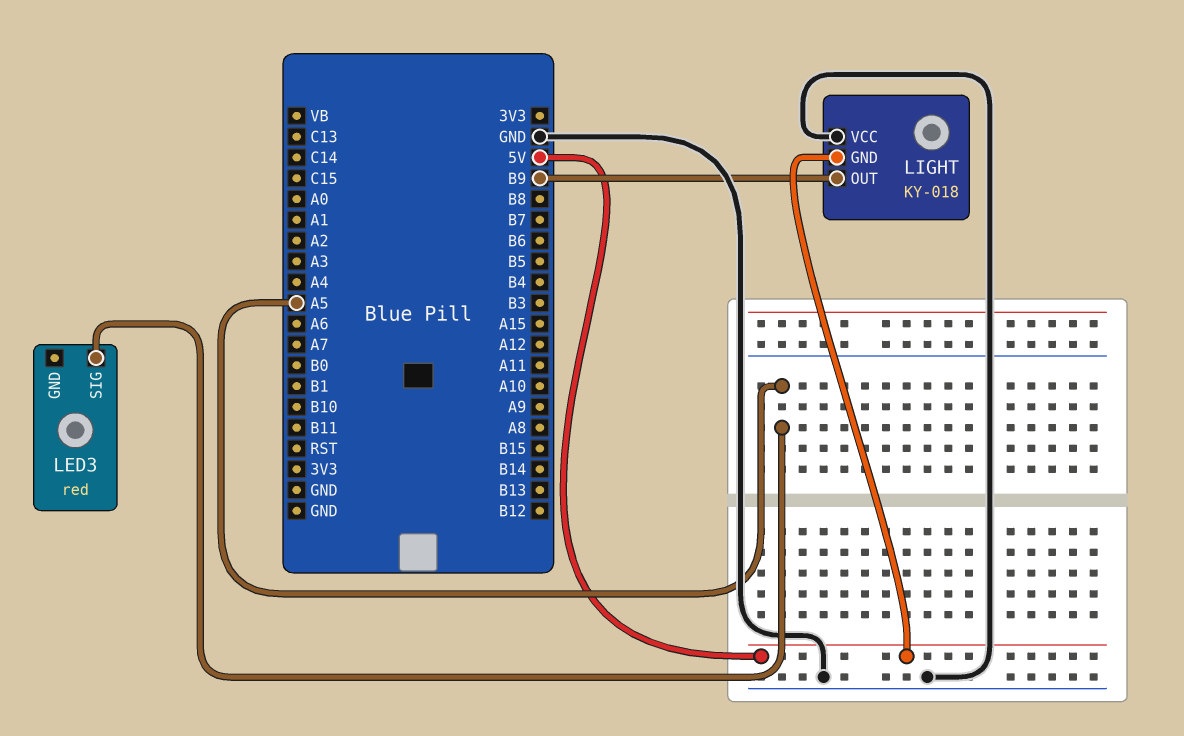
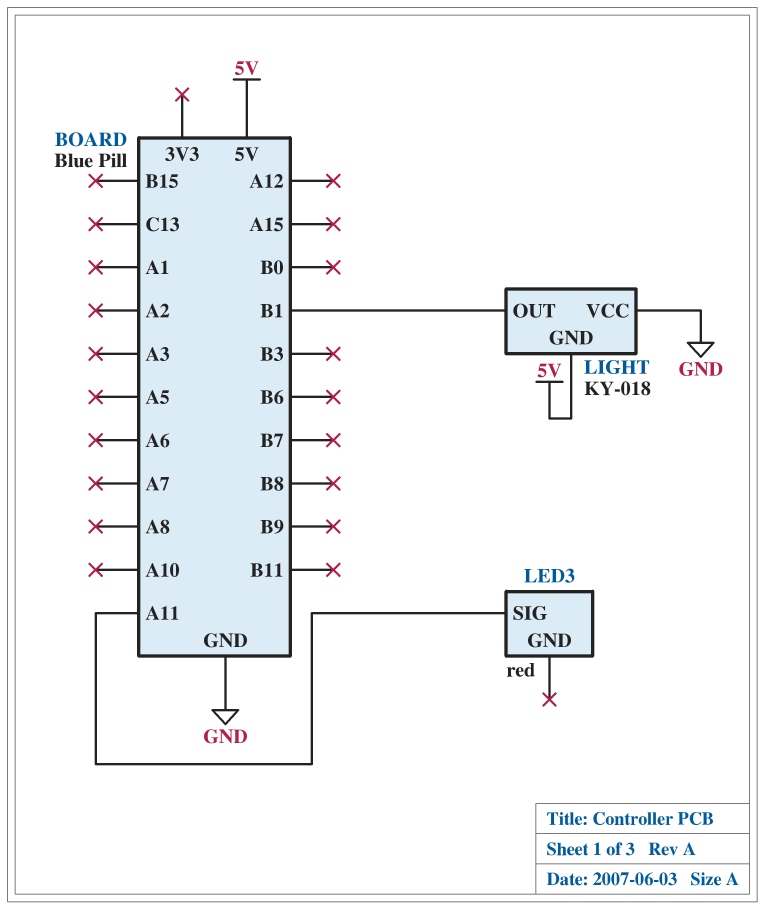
LED3 pin SIG: A5 -> A11
LIGHT pin OUT: B9 -> B1

